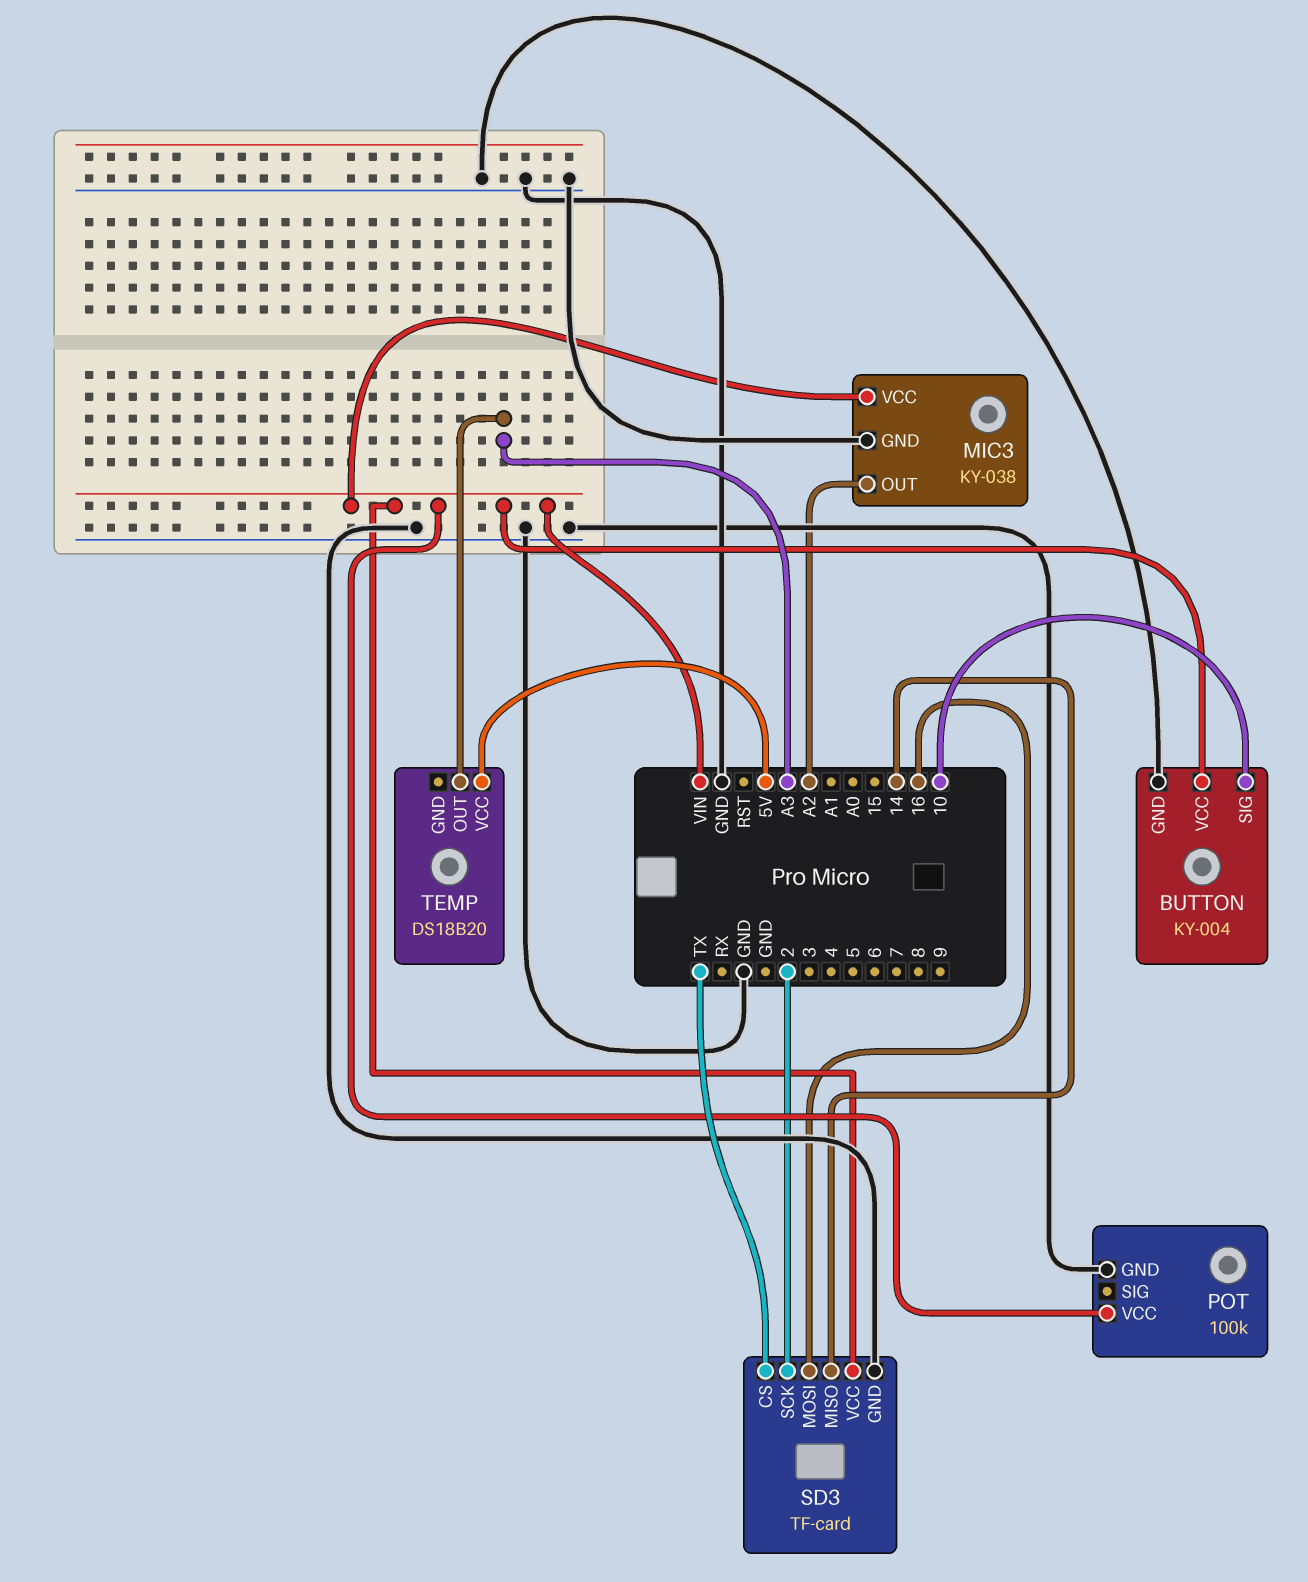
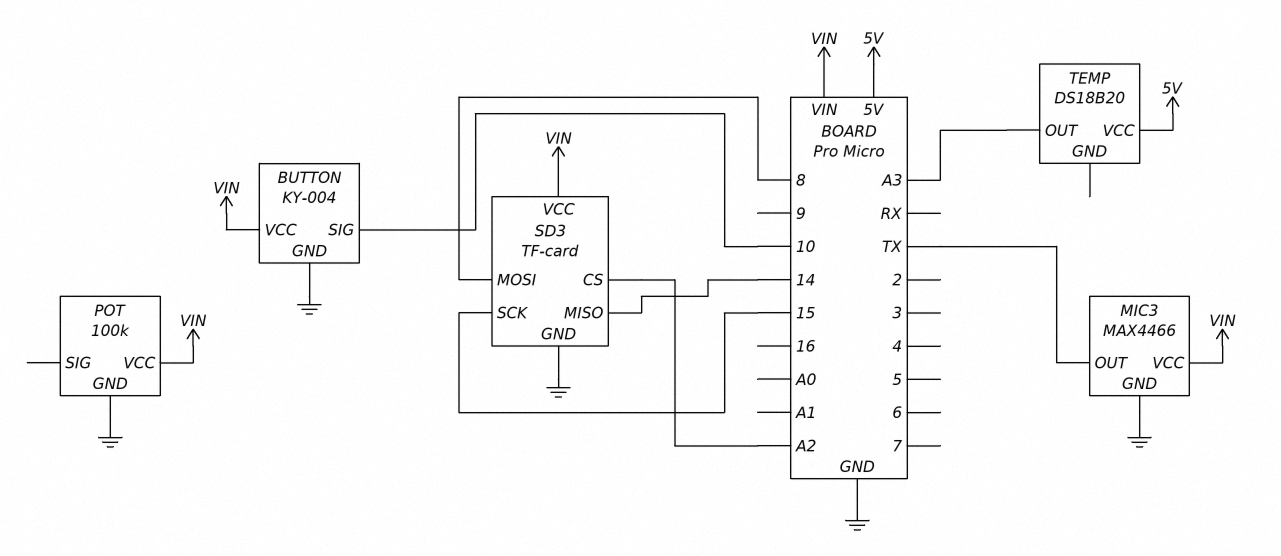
MIC3: KY-038 -> MAX4466
MIC3 pin OUT: A2 -> TX
SD3 pin CS: TX -> A2
SD3 pin MOSI: 16 -> 8
SD3 pin SCK: 2 -> 15

